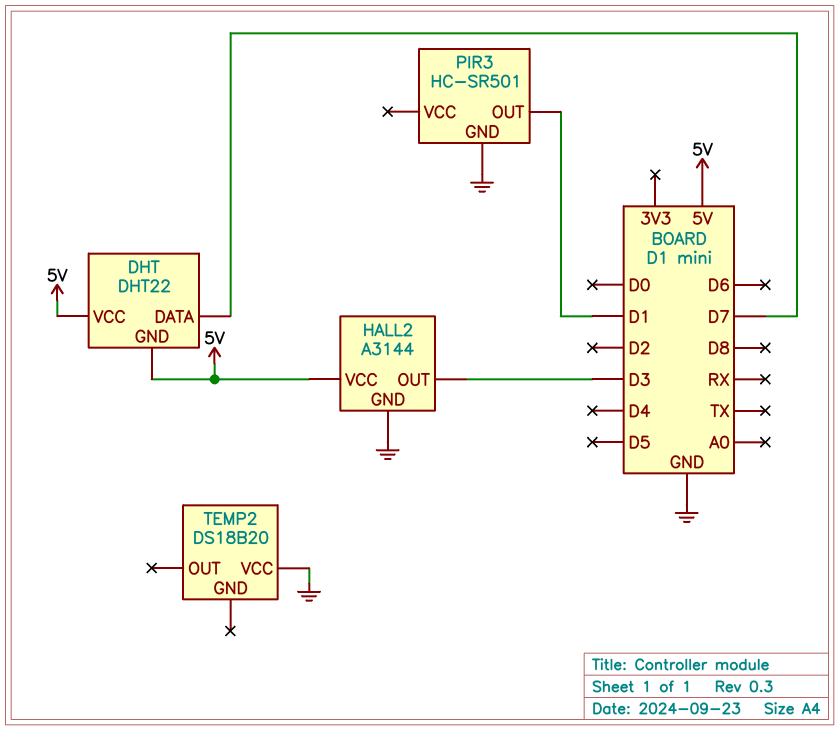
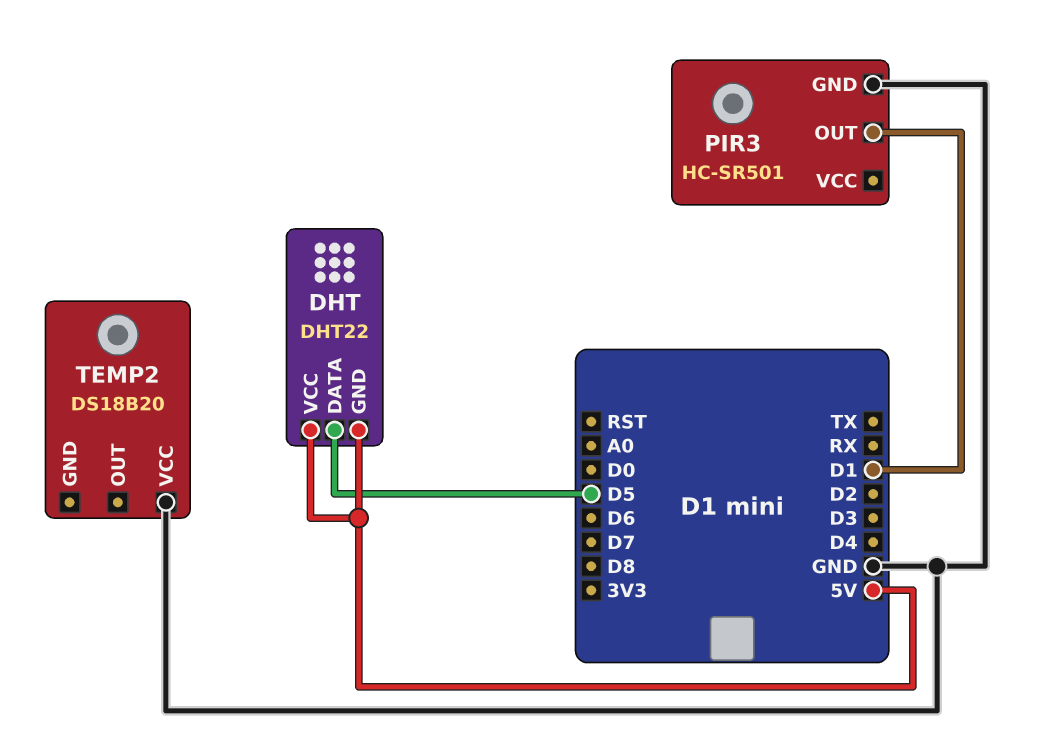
DHT pin DATA: D7 -> D5
HALL2: A3144 -> none
HALL2 pin GND: GND -> none
HALL2 pin OUT: D3 -> none
HALL2 pin VCC: 5V -> none

